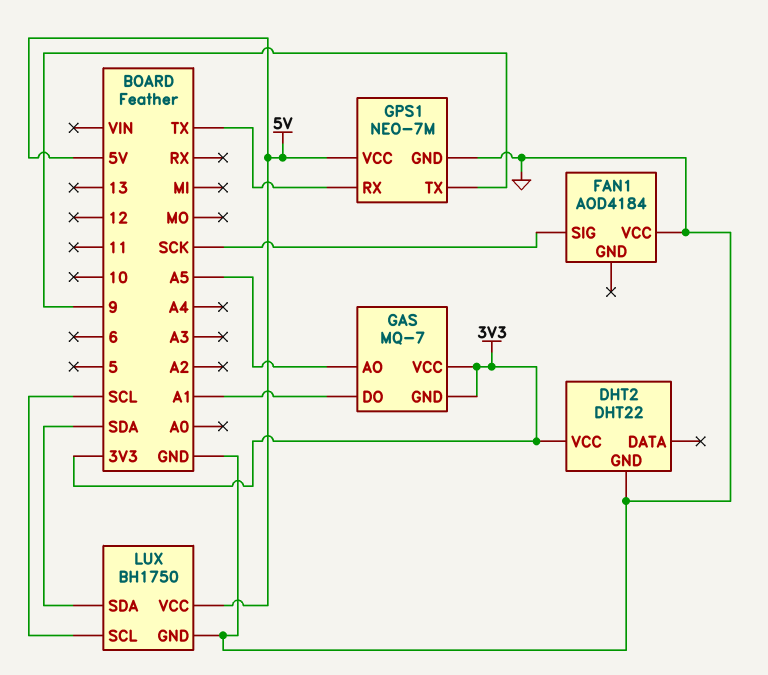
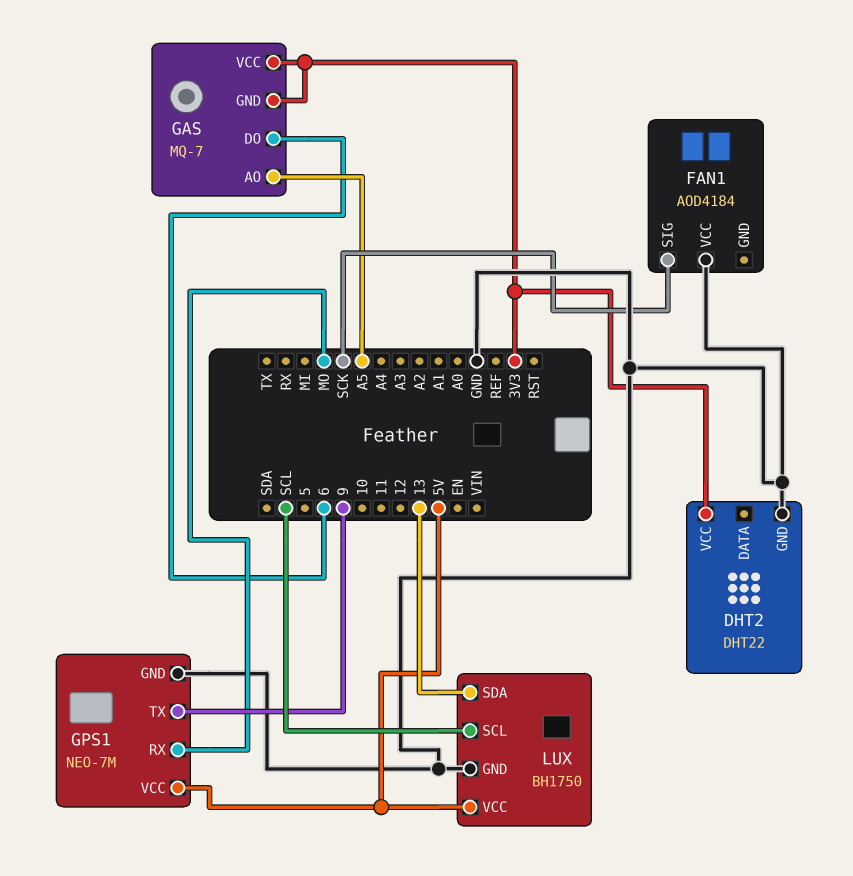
GAS pin DO: A1 -> 6
GPS1 pin RX: TX -> MO
LUX pin SDA: SDA -> 13

